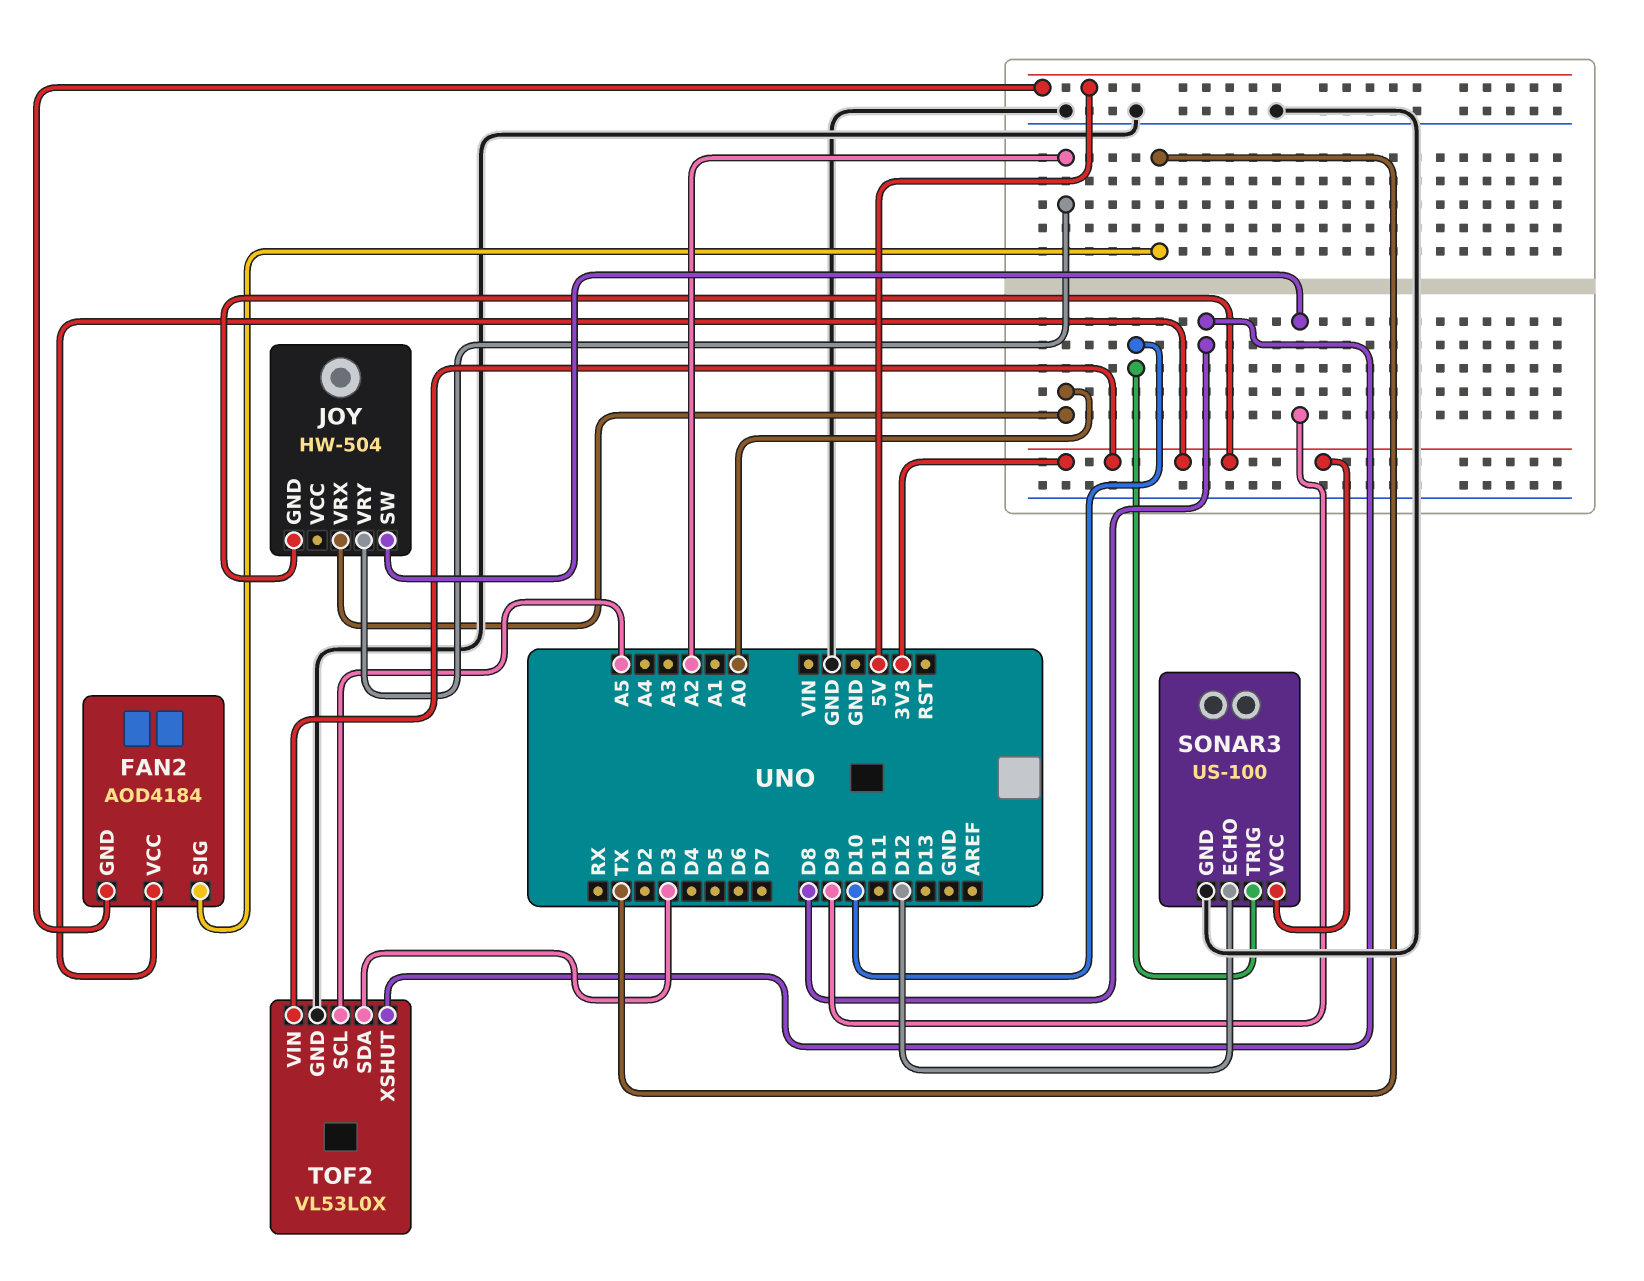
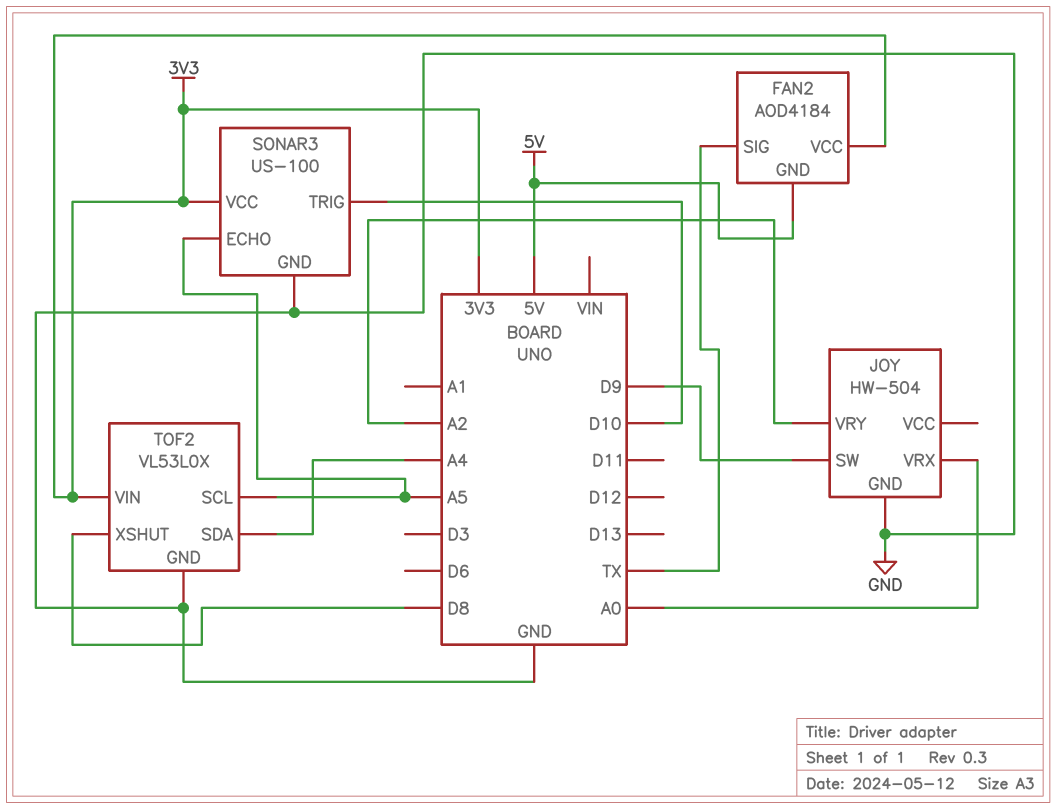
JOY pin GND: 3V3 -> GND
SONAR3 pin ECHO: D12 -> A5
TOF2 pin SDA: D3 -> A4

